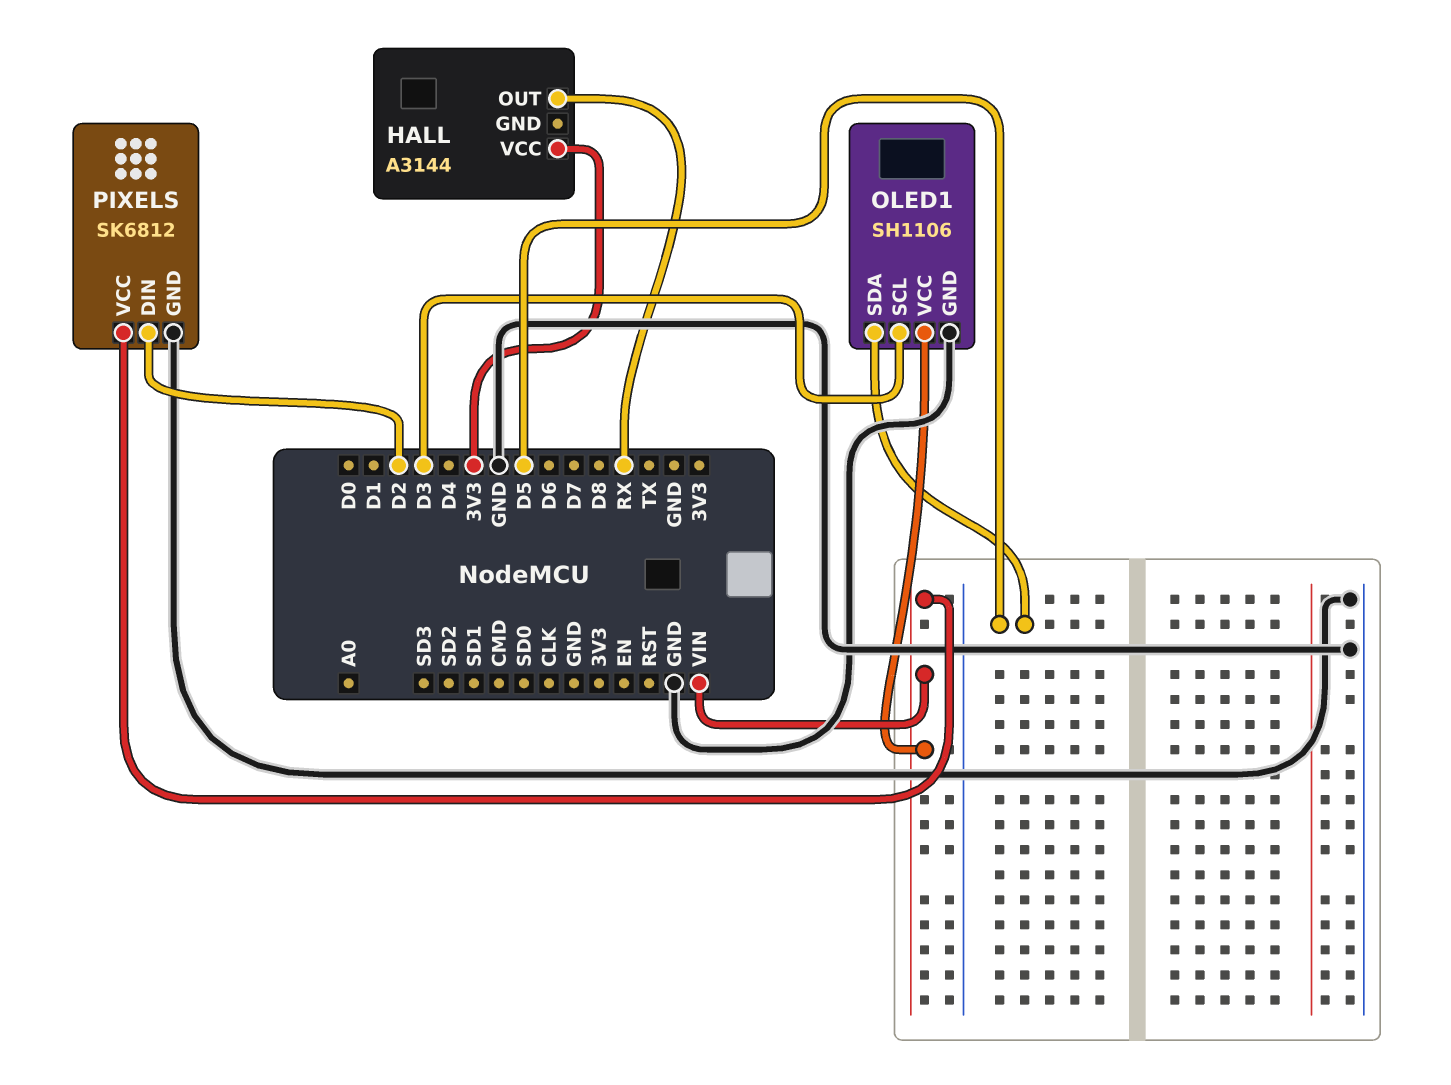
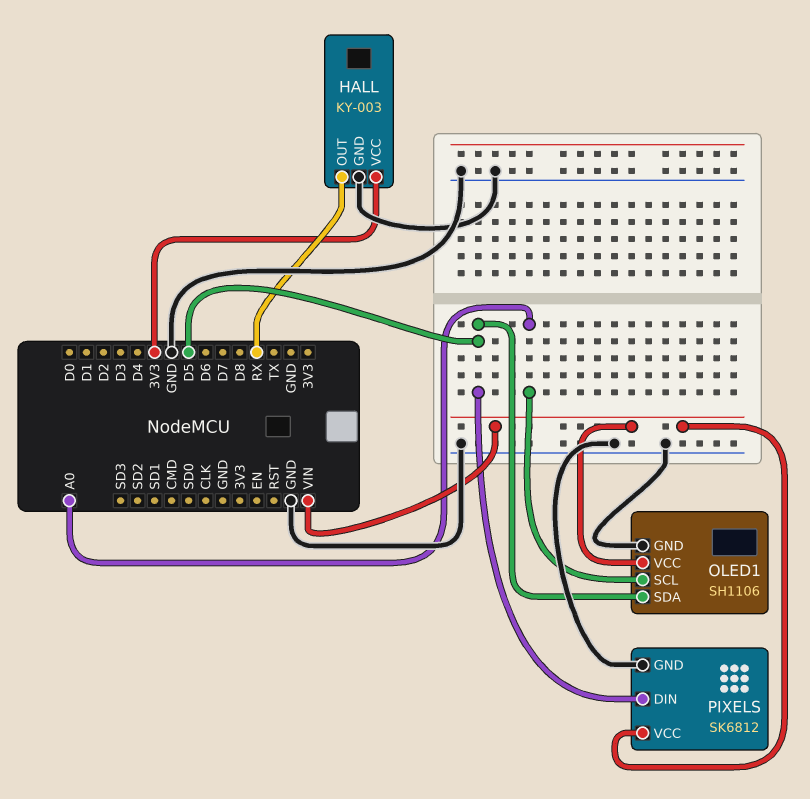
HALL: A3144 -> KY-003
HALL pin GND: none -> GND
OLED1 pin SCL: D3 -> A0
PIXELS pin DIN: D2 -> D5

